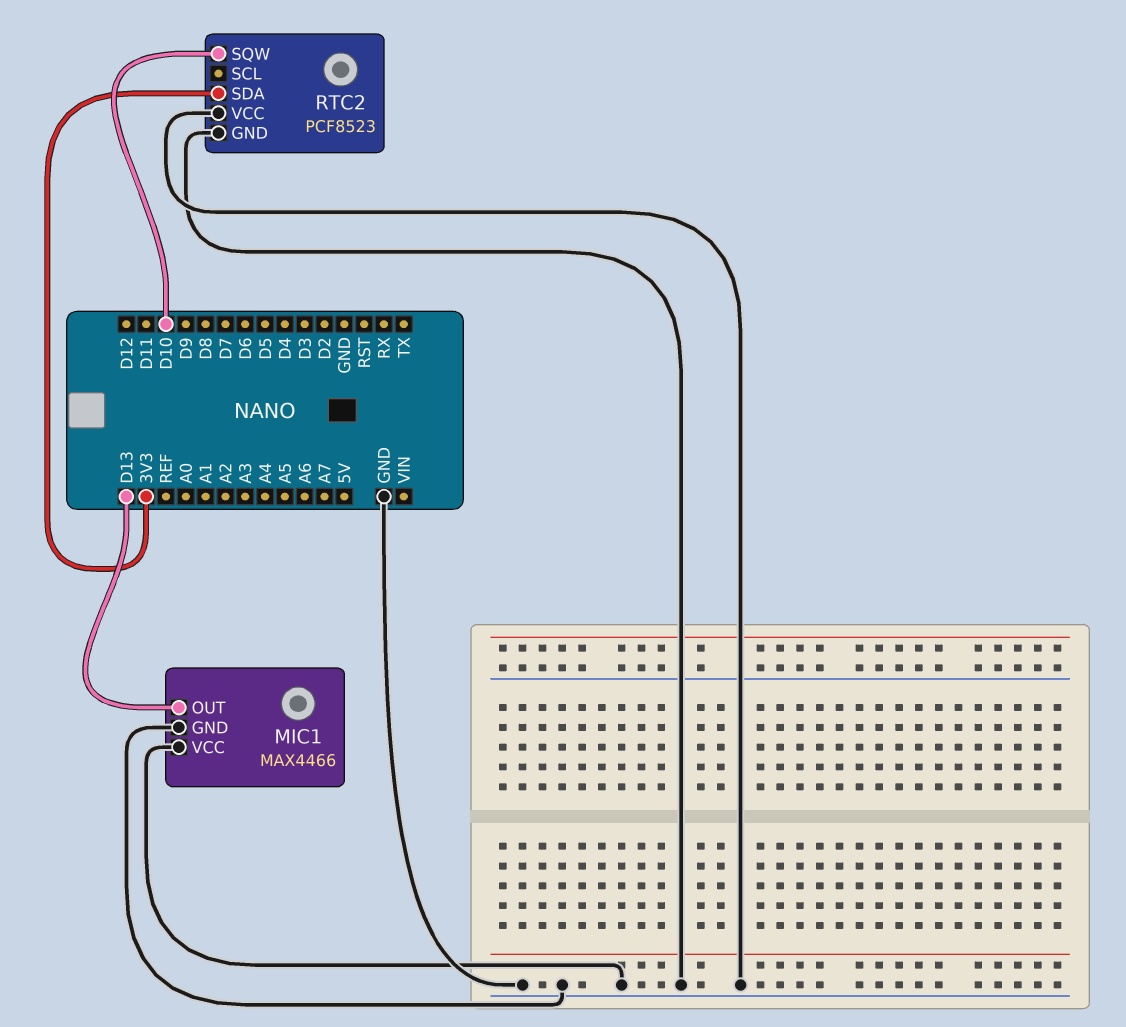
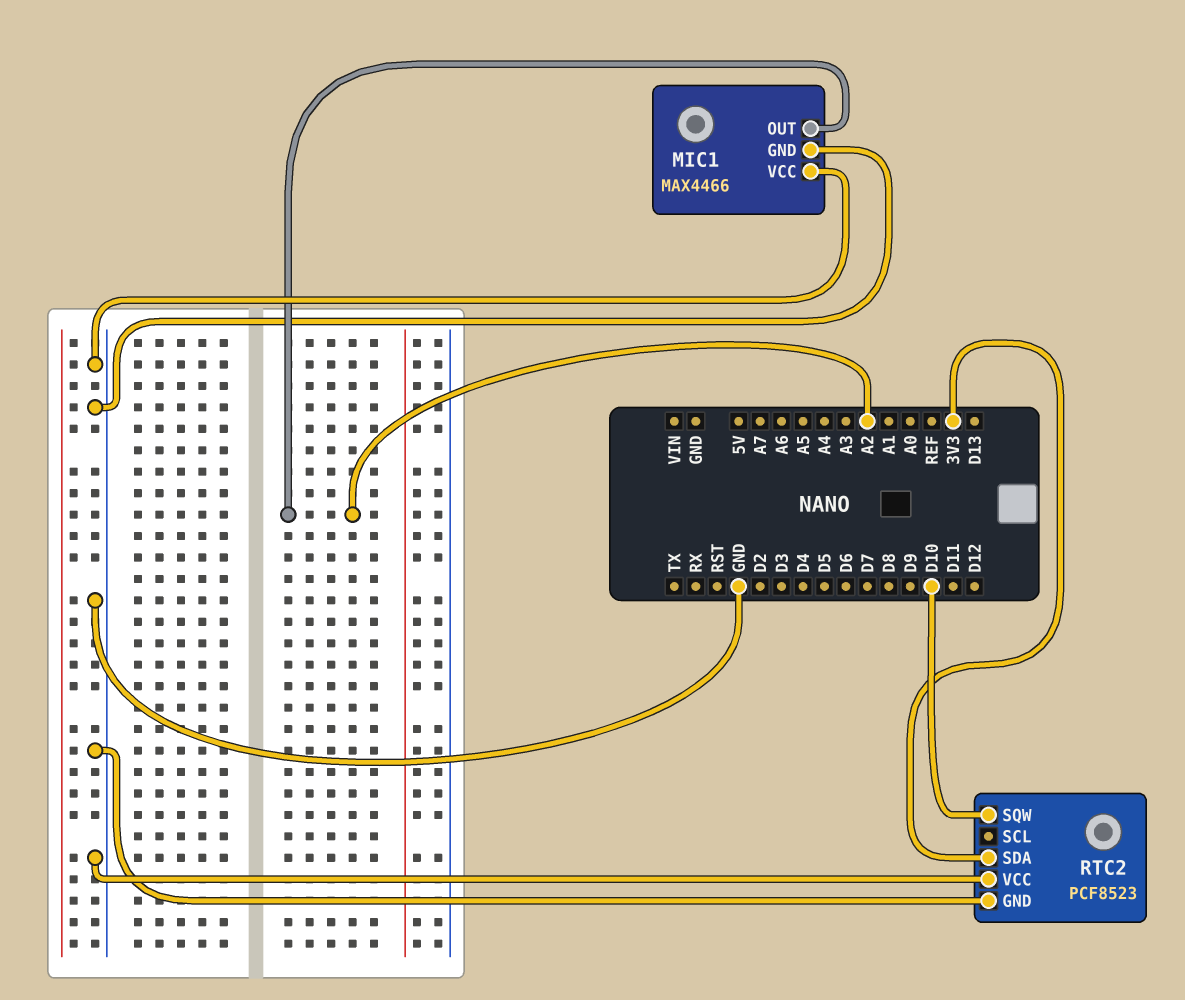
MIC1 pin OUT: D13 -> A2

